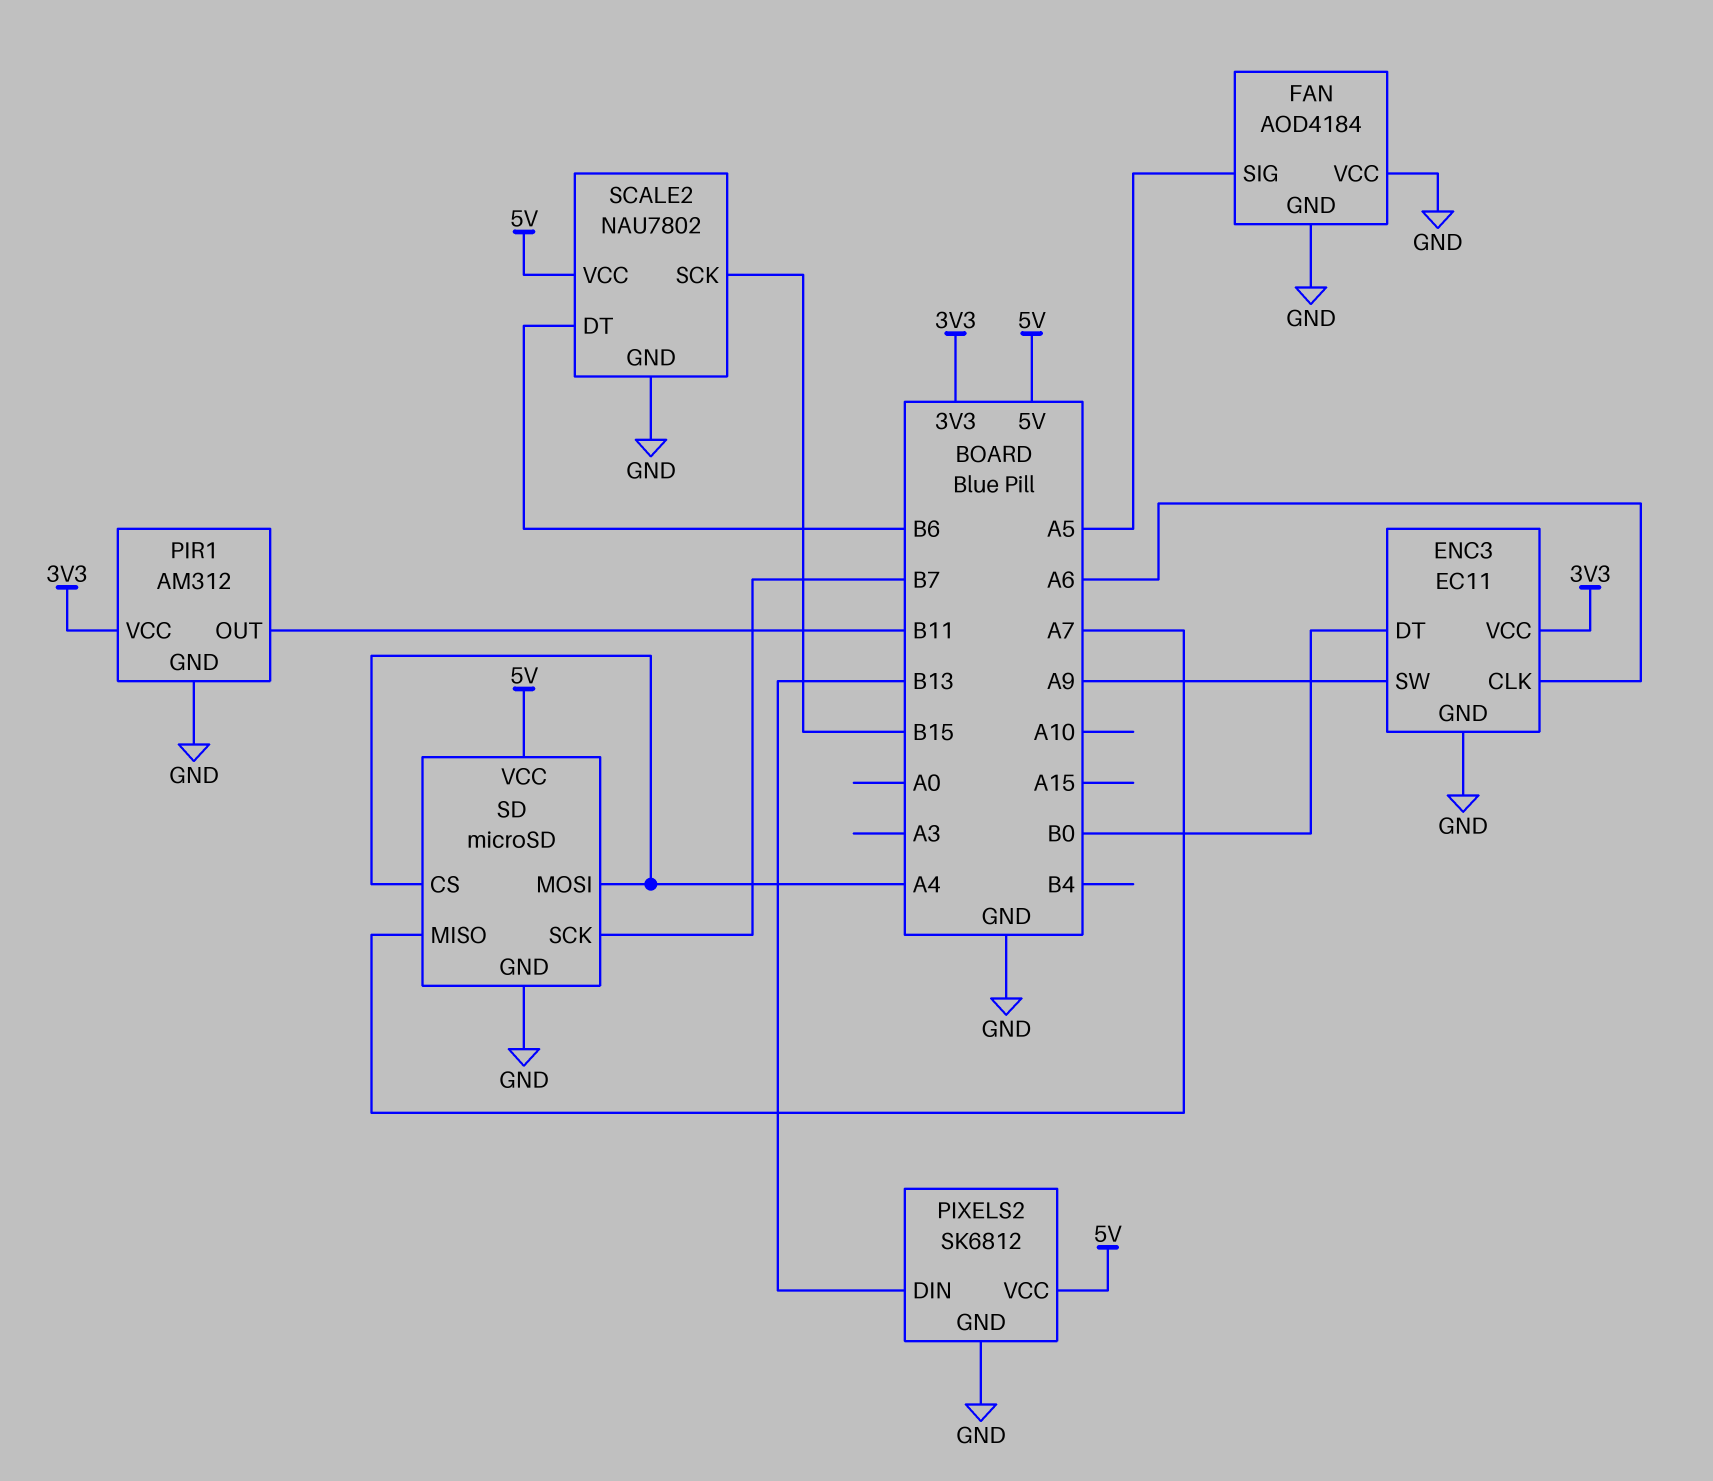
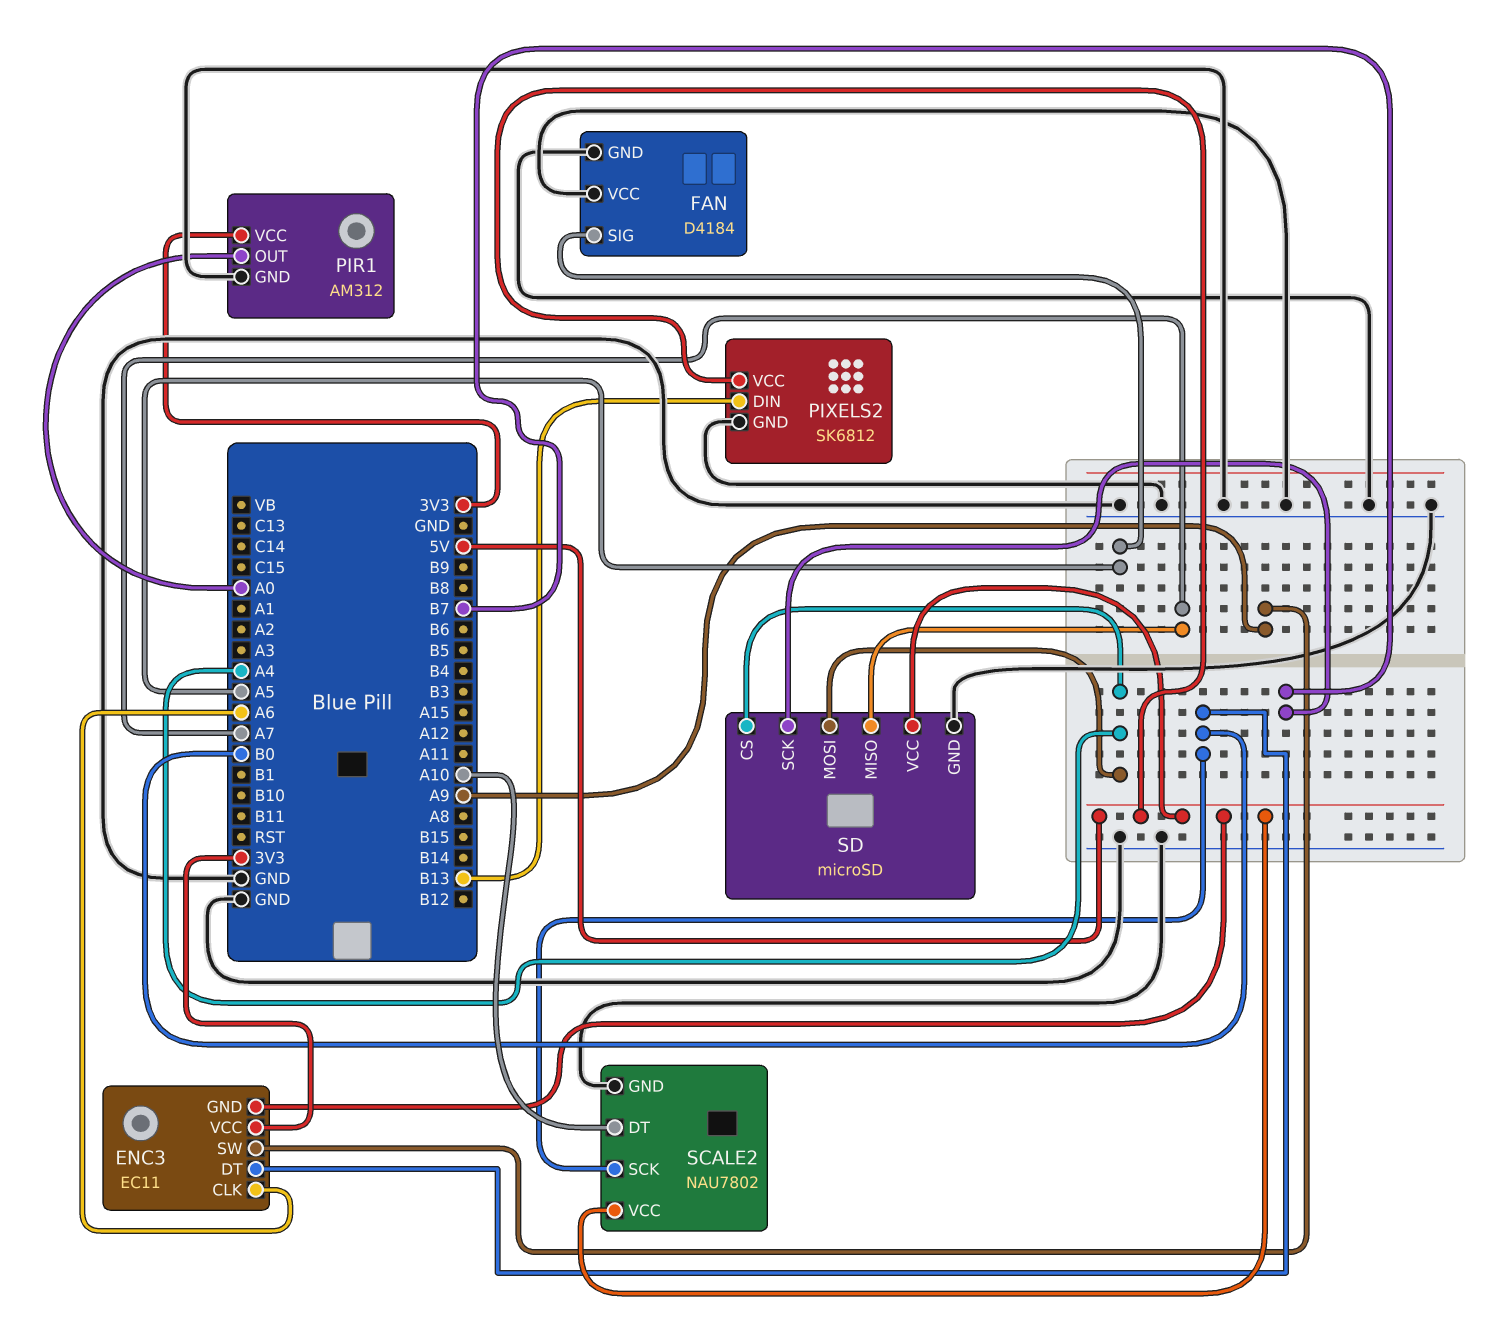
ENC3 pin GND: GND -> 5V
FAN: AOD4184 -> D4184
PIR1 pin OUT: B11 -> A0
SCALE2 pin DT: B6 -> A10
SCALE2 pin SCK: B15 -> B0

